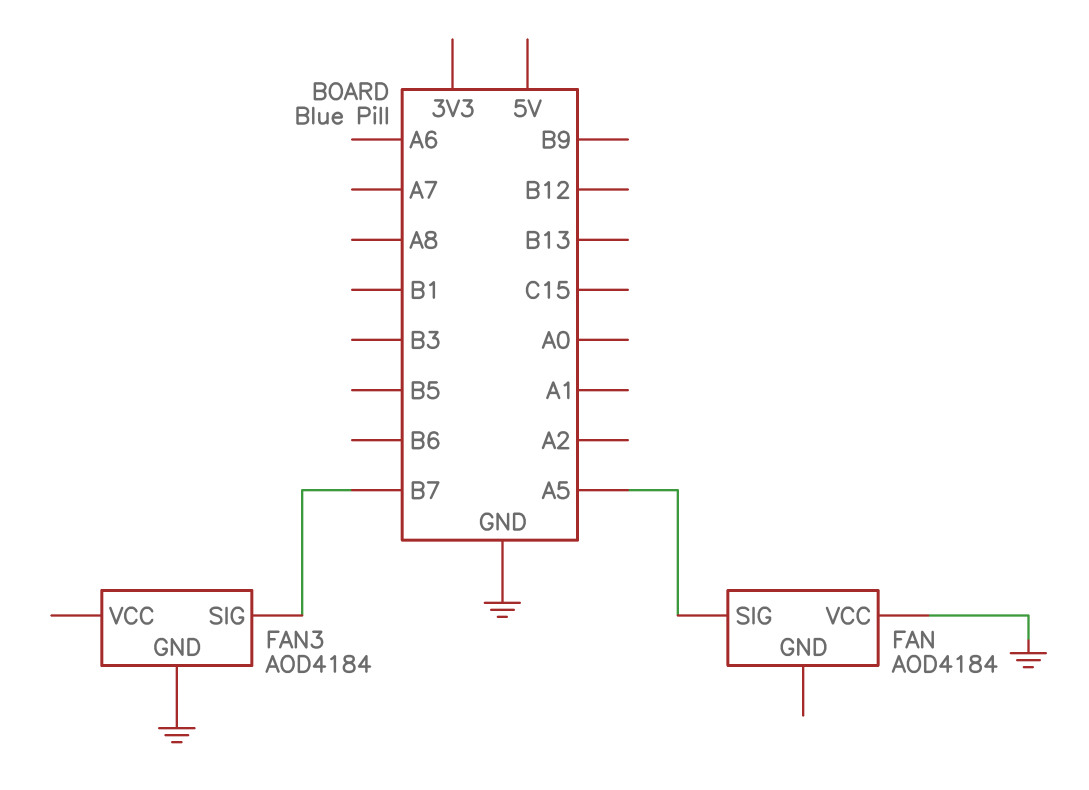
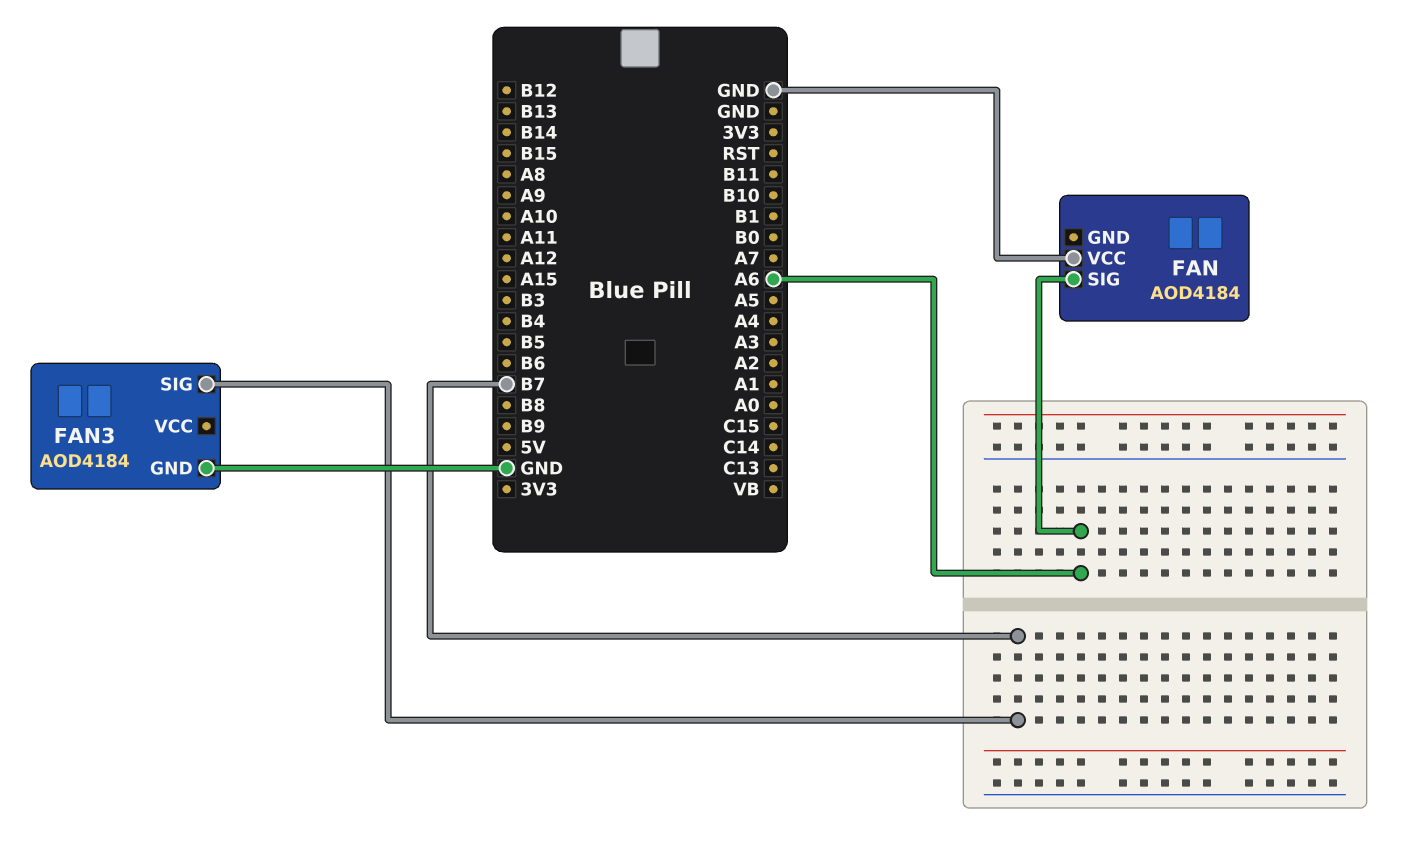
FAN pin SIG: A5 -> A6

